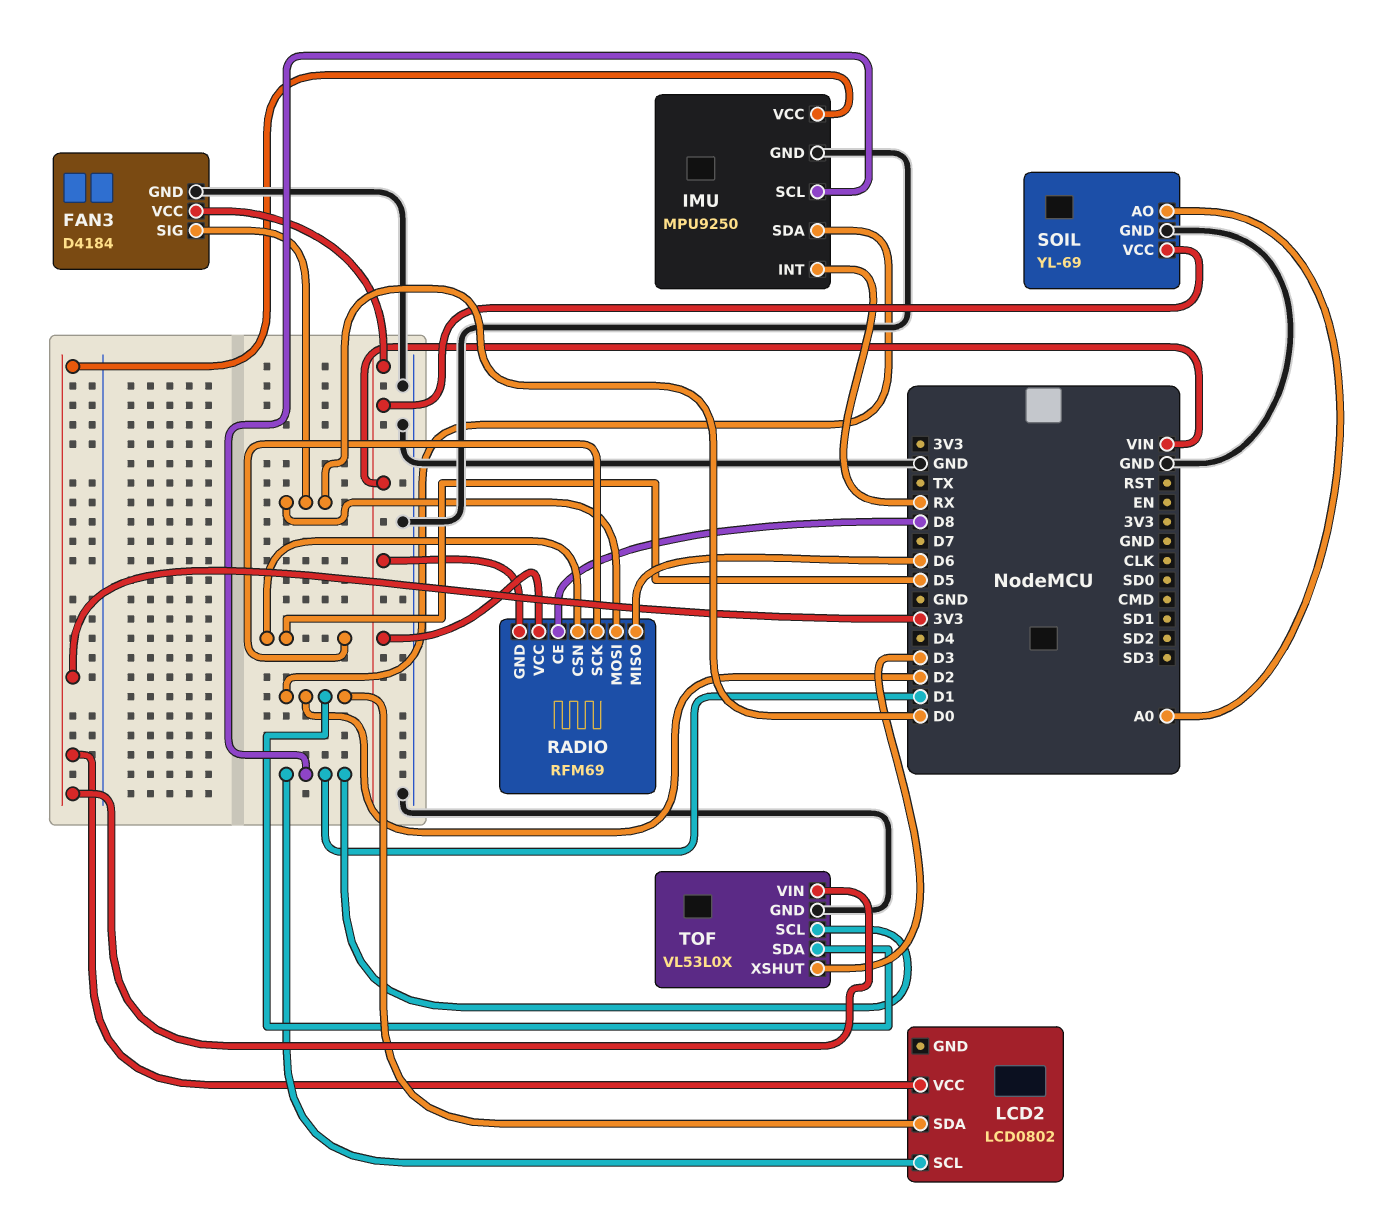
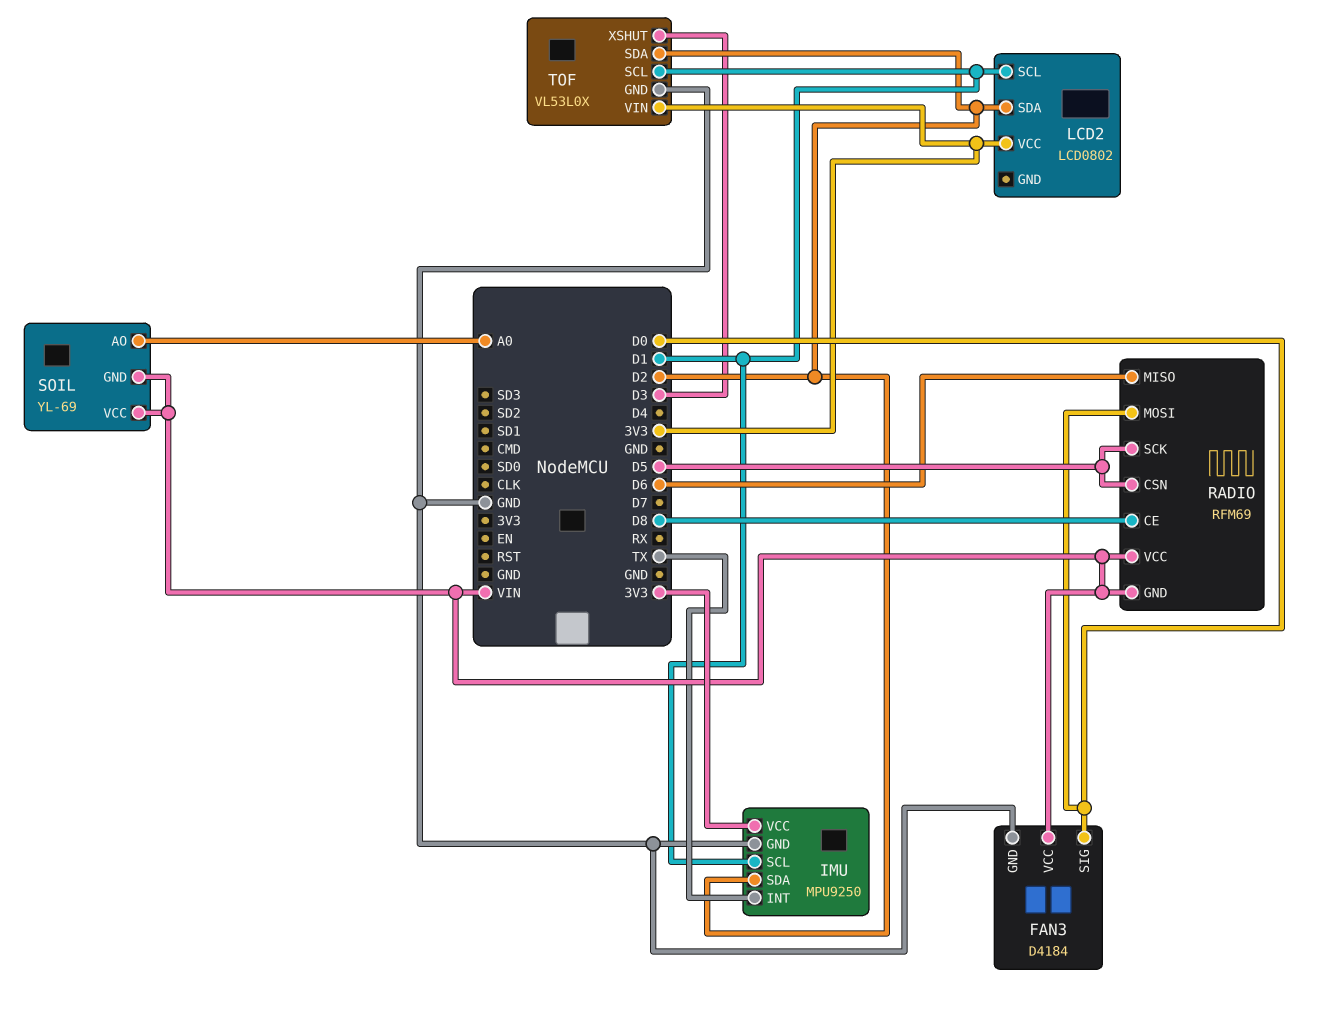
IMU pin INT: RX -> TX
SOIL pin GND: GND -> VIN

